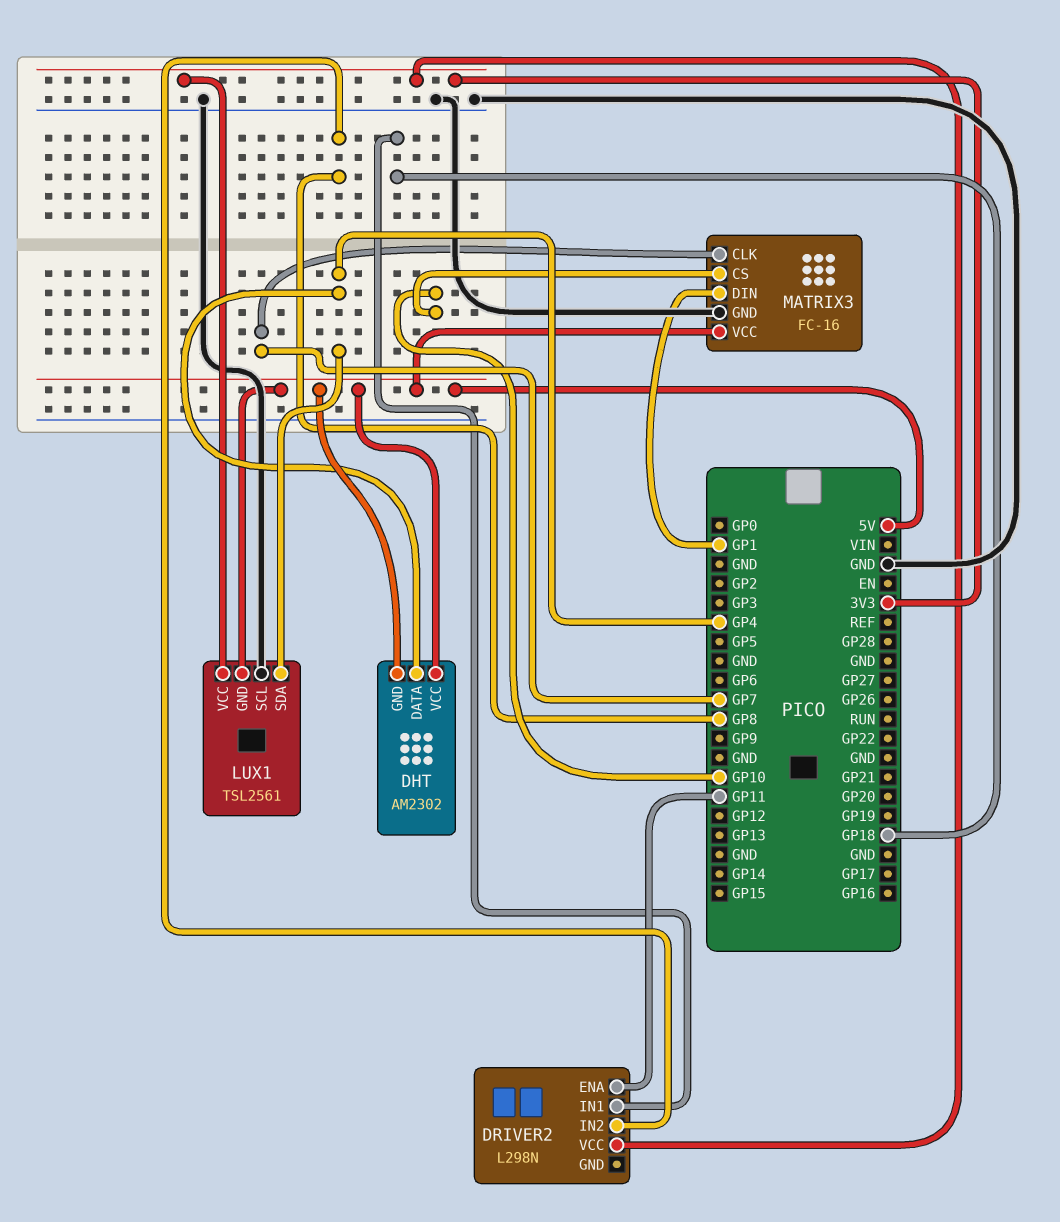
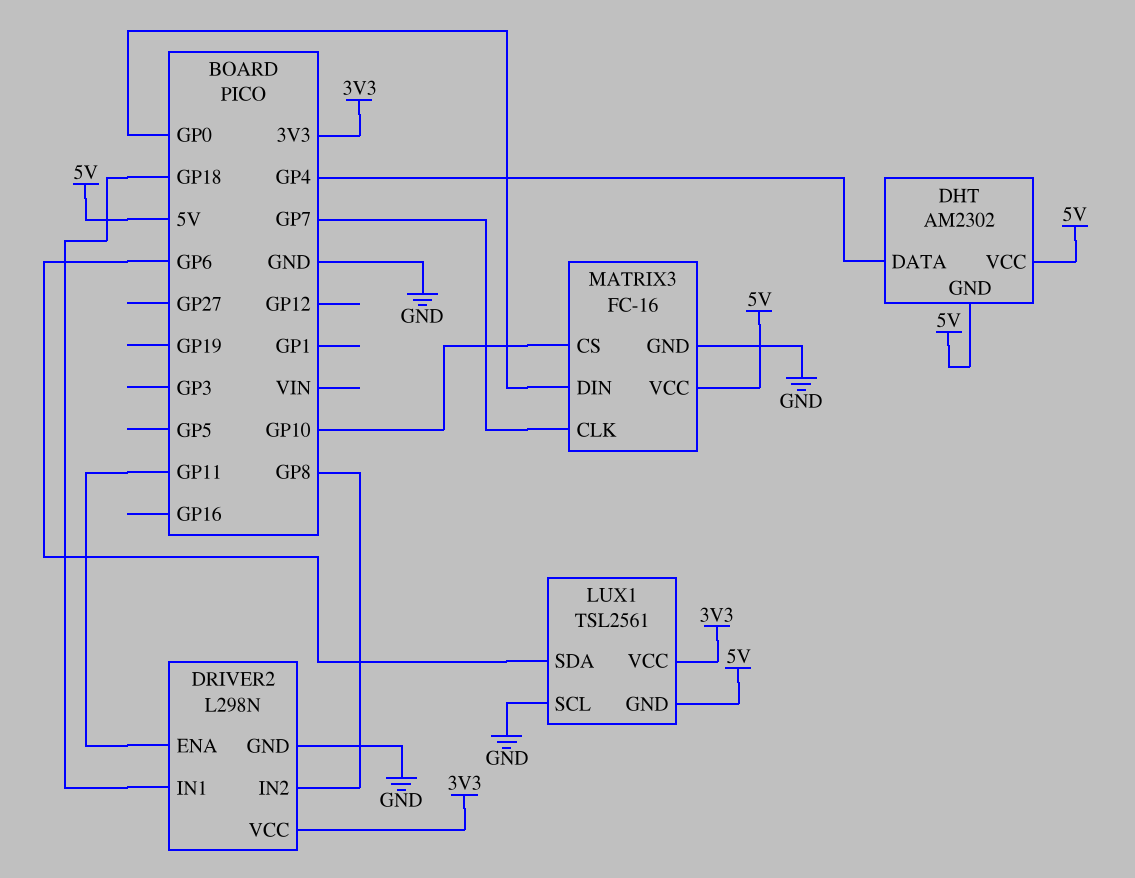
DRIVER2 pin GND: none -> GND
LUX1 pin SDA: GP4 -> GP6
MATRIX3 pin DIN: GP1 -> GP0

